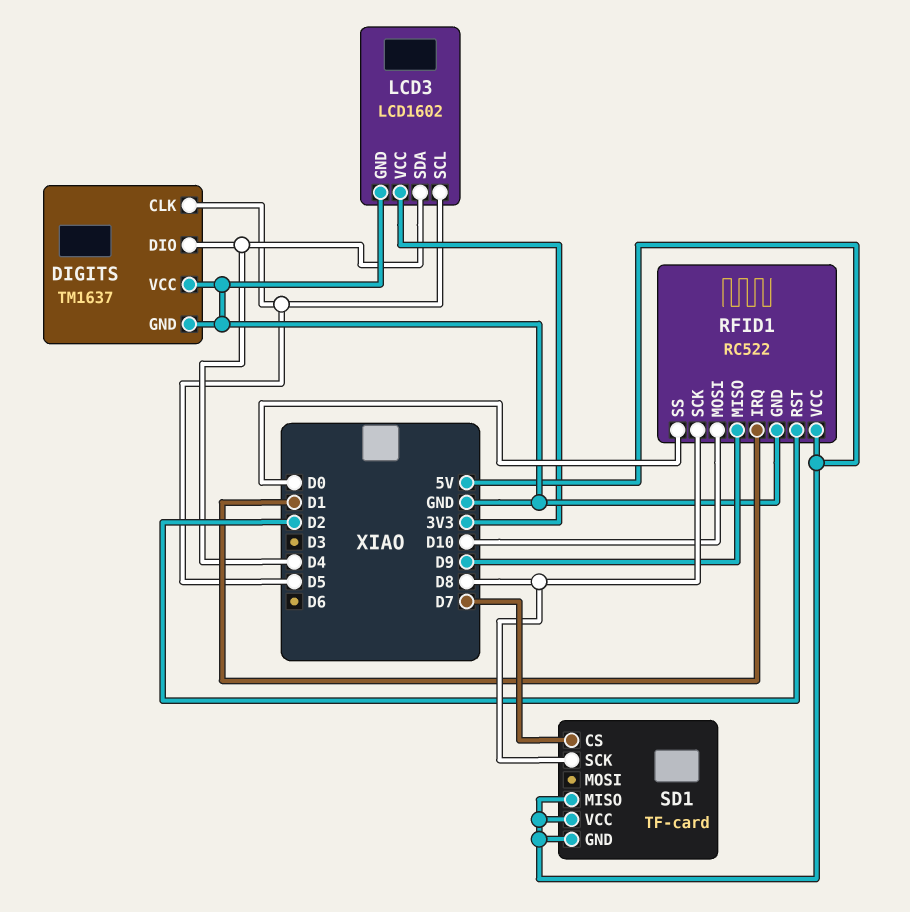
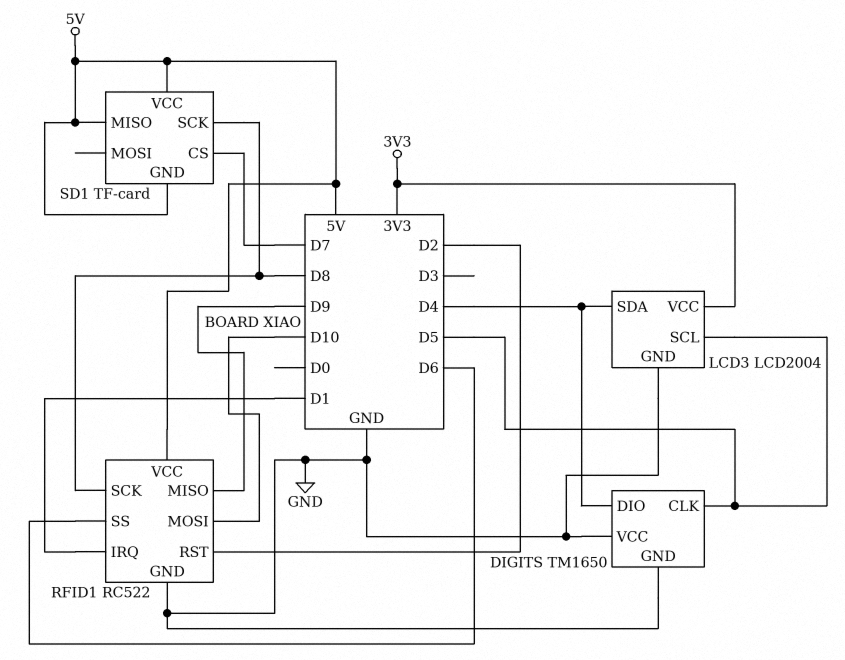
DIGITS: TM1637 -> TM1650
LCD3: LCD1602 -> LCD2004
RFID1 pin SS: D0 -> D6

